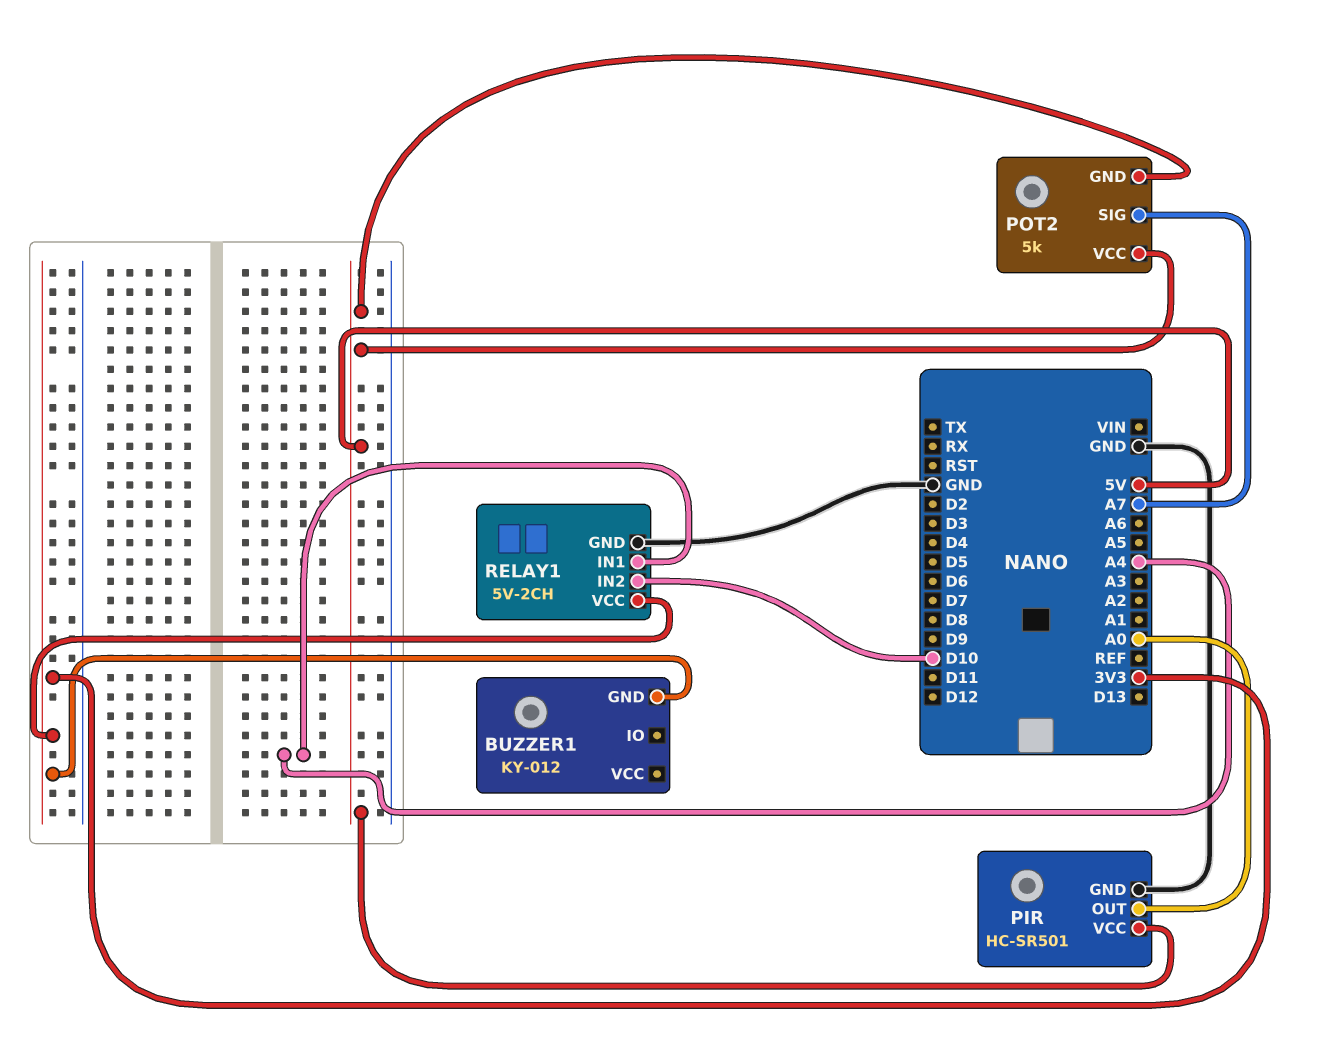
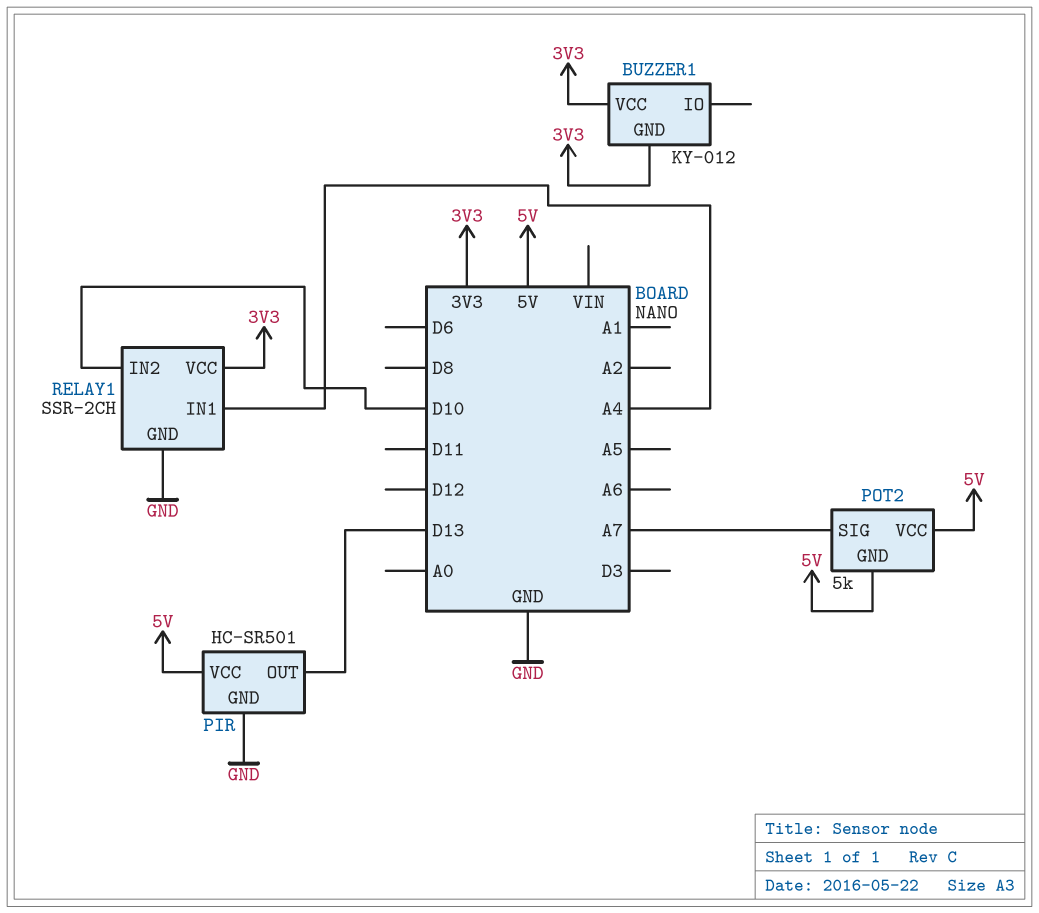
BUZZER1 pin VCC: none -> 3V3
PIR pin OUT: A0 -> D13
RELAY1: 5V-2CH -> SSR-2CH

